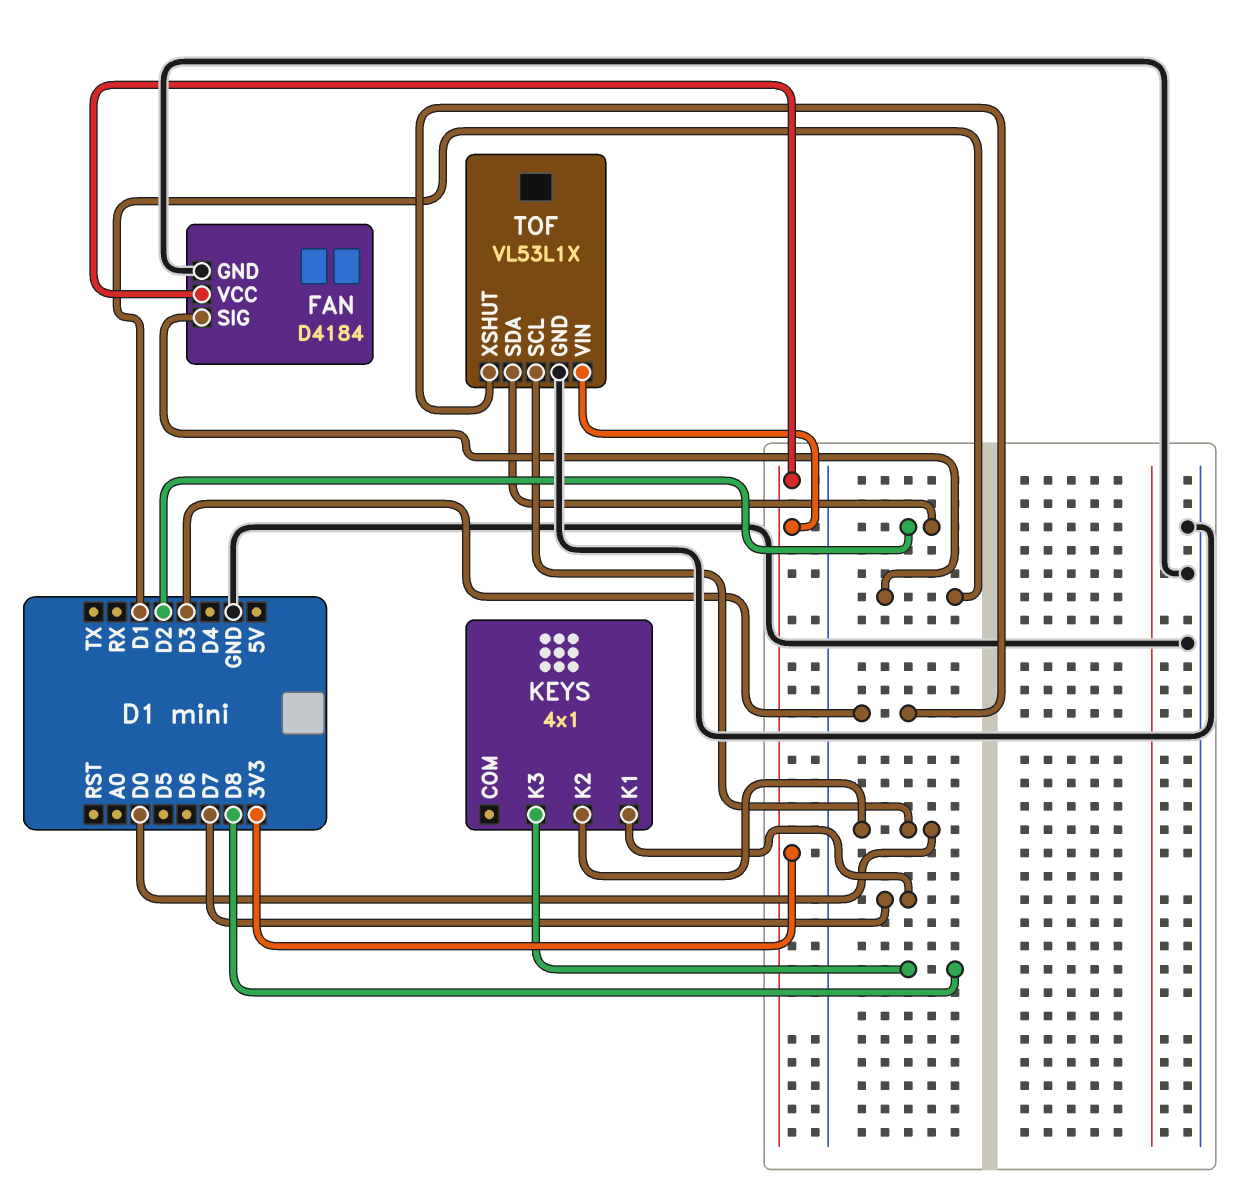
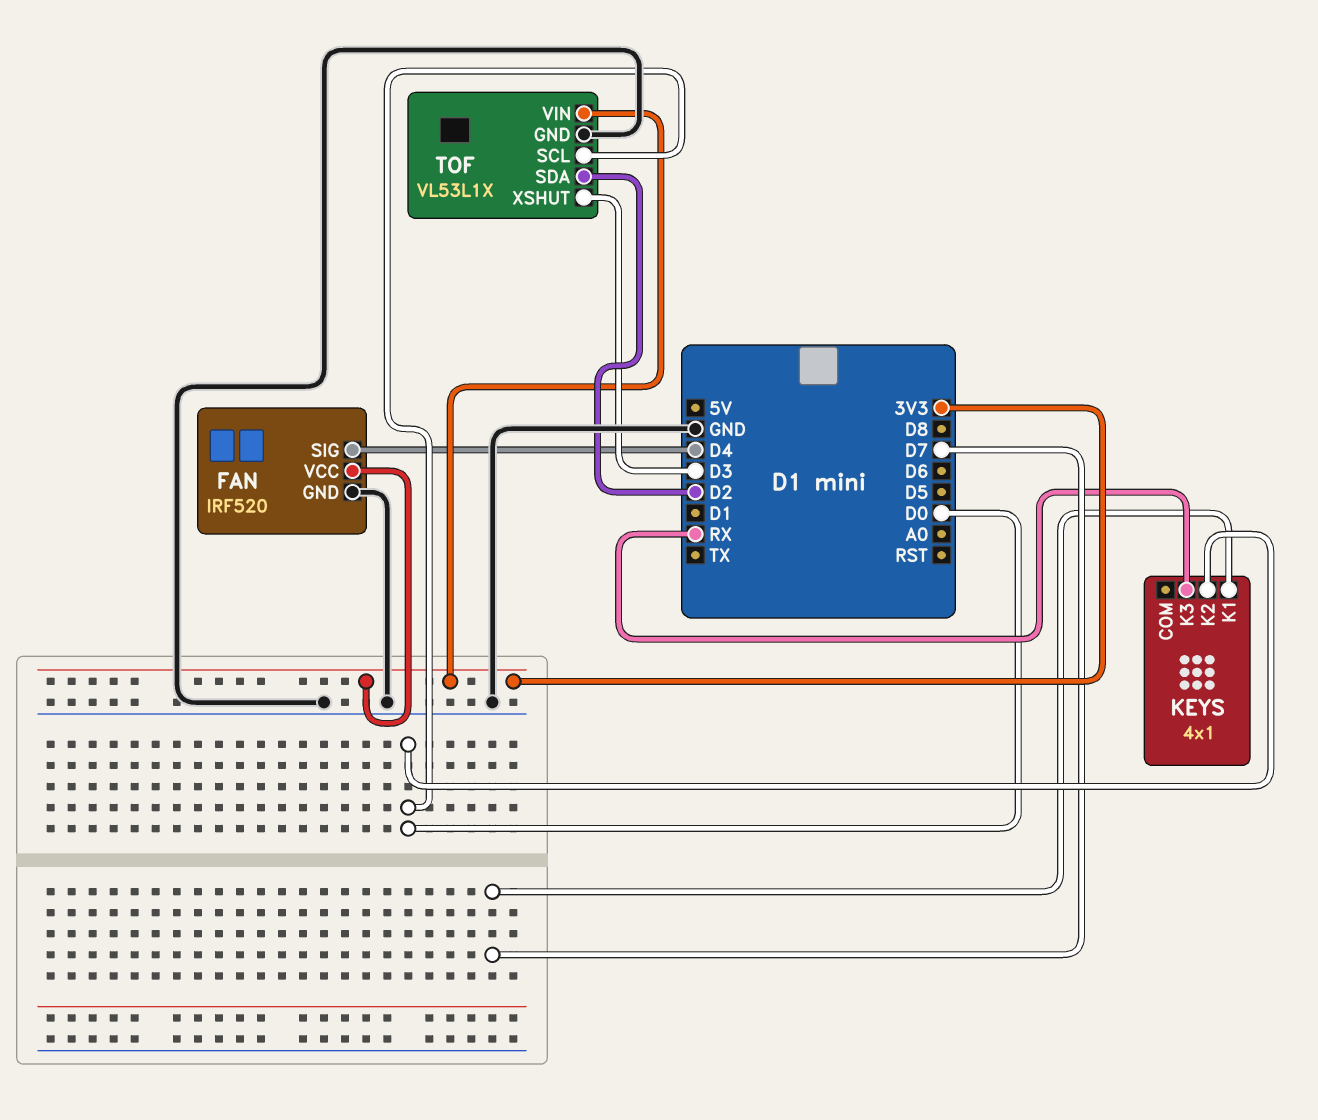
FAN: D4184 -> IRF520
FAN pin SIG: D1 -> D4
KEYS pin K3: D8 -> RX

